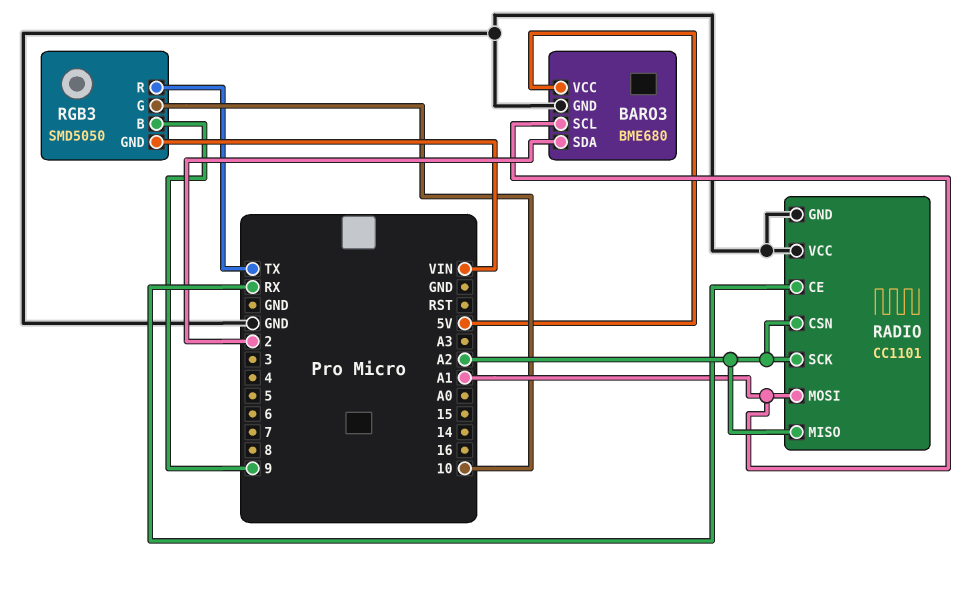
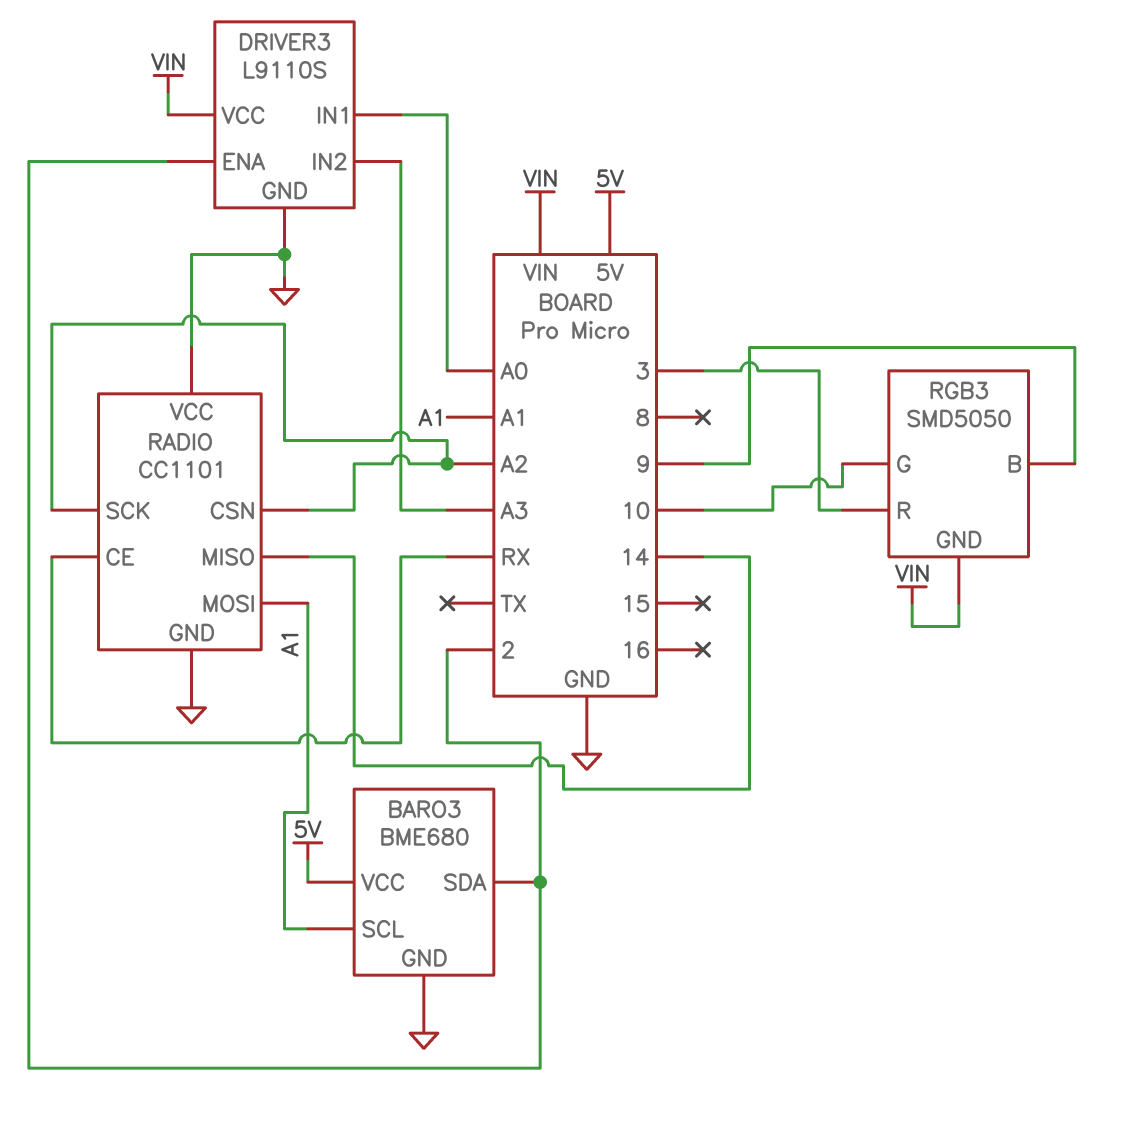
DRIVER3: none -> L9110S
DRIVER3 pin ENA: none -> 2
DRIVER3 pin GND: none -> GND
DRIVER3 pin IN1: none -> A0
DRIVER3 pin IN2: none -> A3
DRIVER3 pin VCC: none -> VIN
RADIO pin MISO: A2 -> 14
RGB3 pin R: TX -> 3

